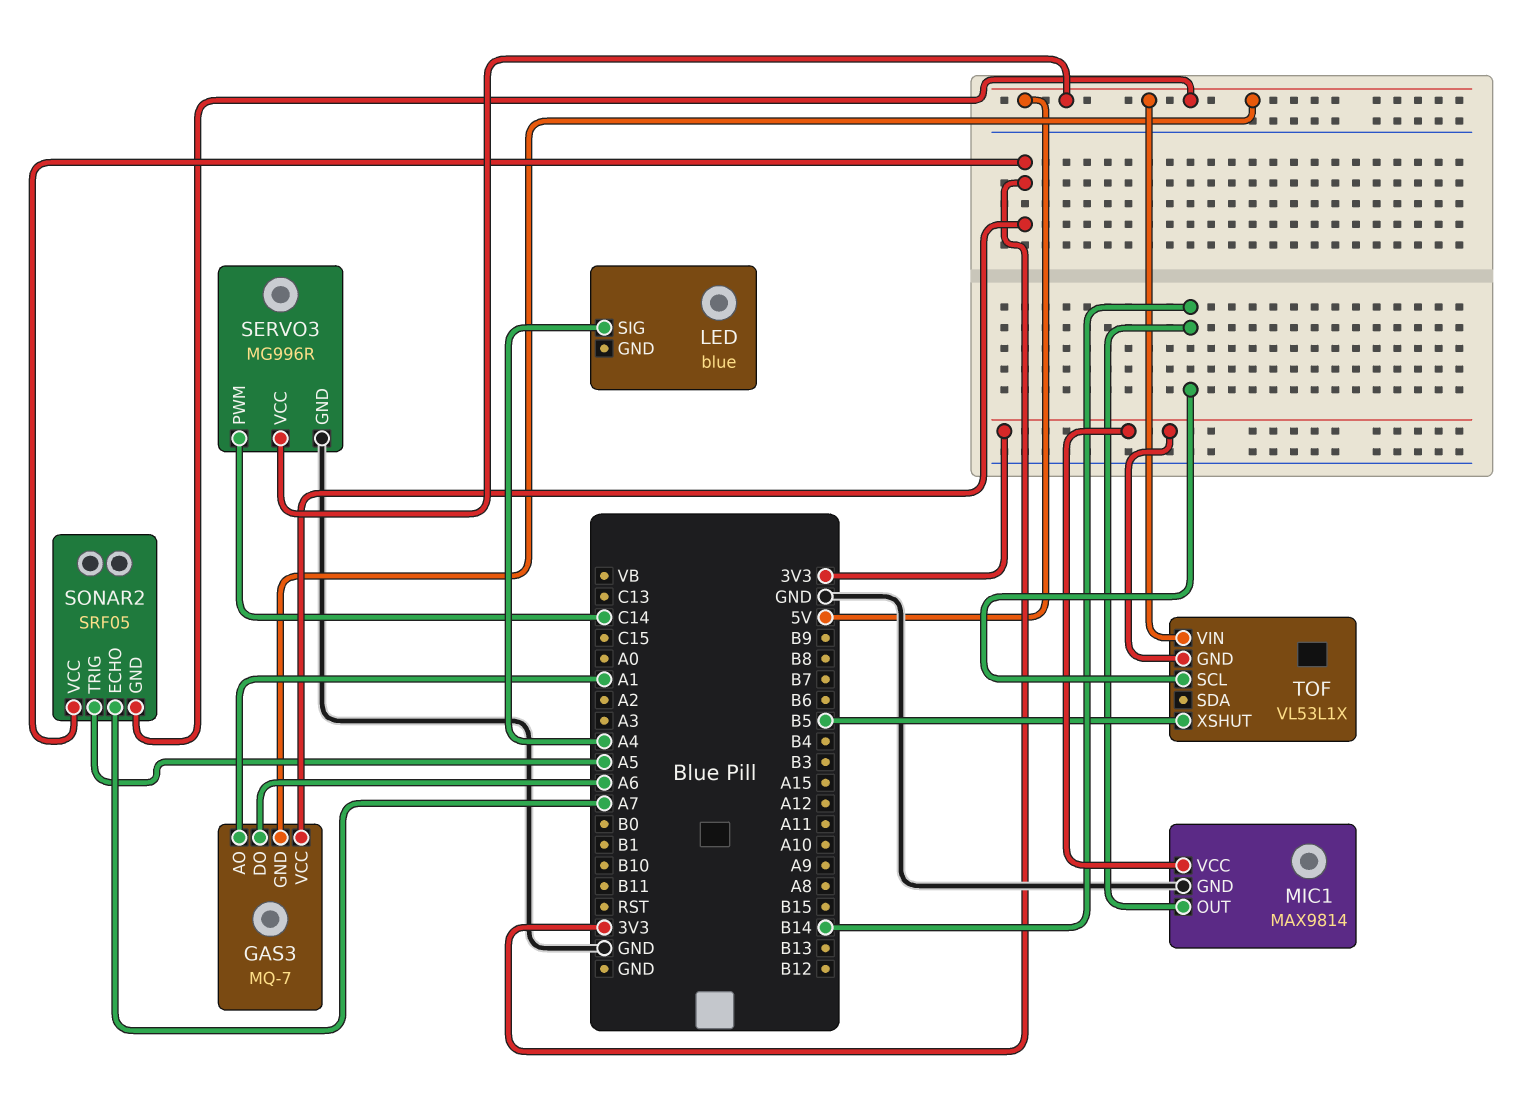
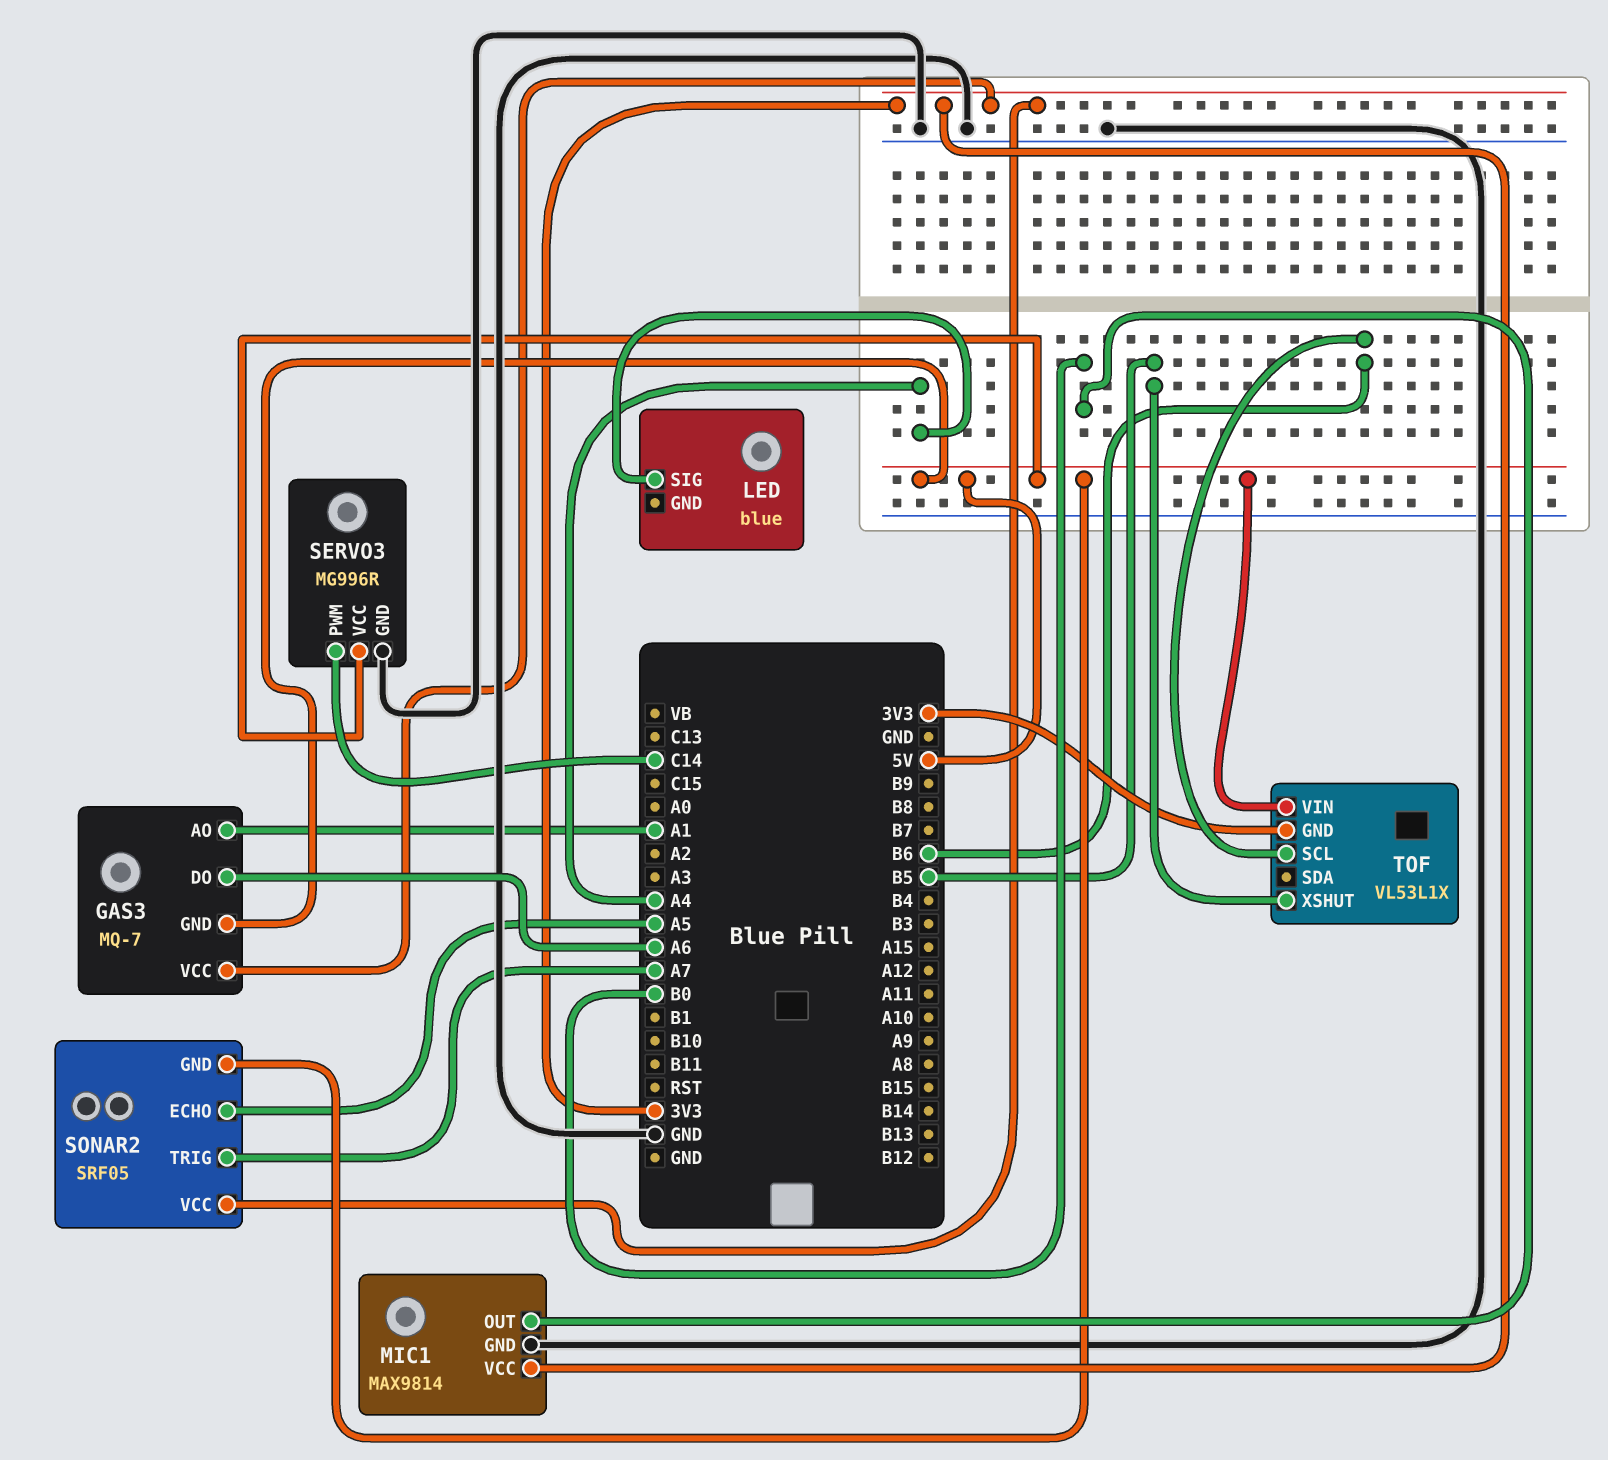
MIC1 pin OUT: B14 -> B0
SONAR2 pin ECHO: A7 -> A5
SONAR2 pin TRIG: A5 -> A7
TOF pin SCL: B14 -> B6

